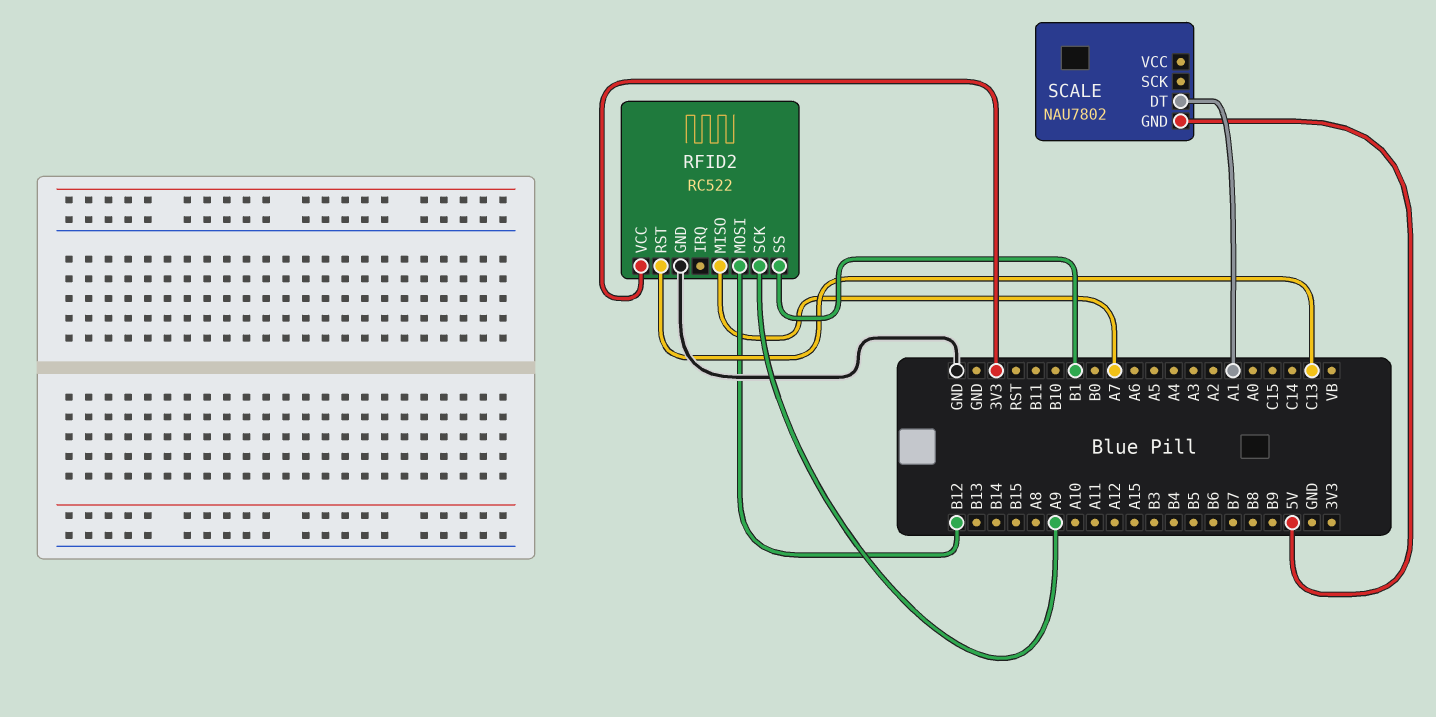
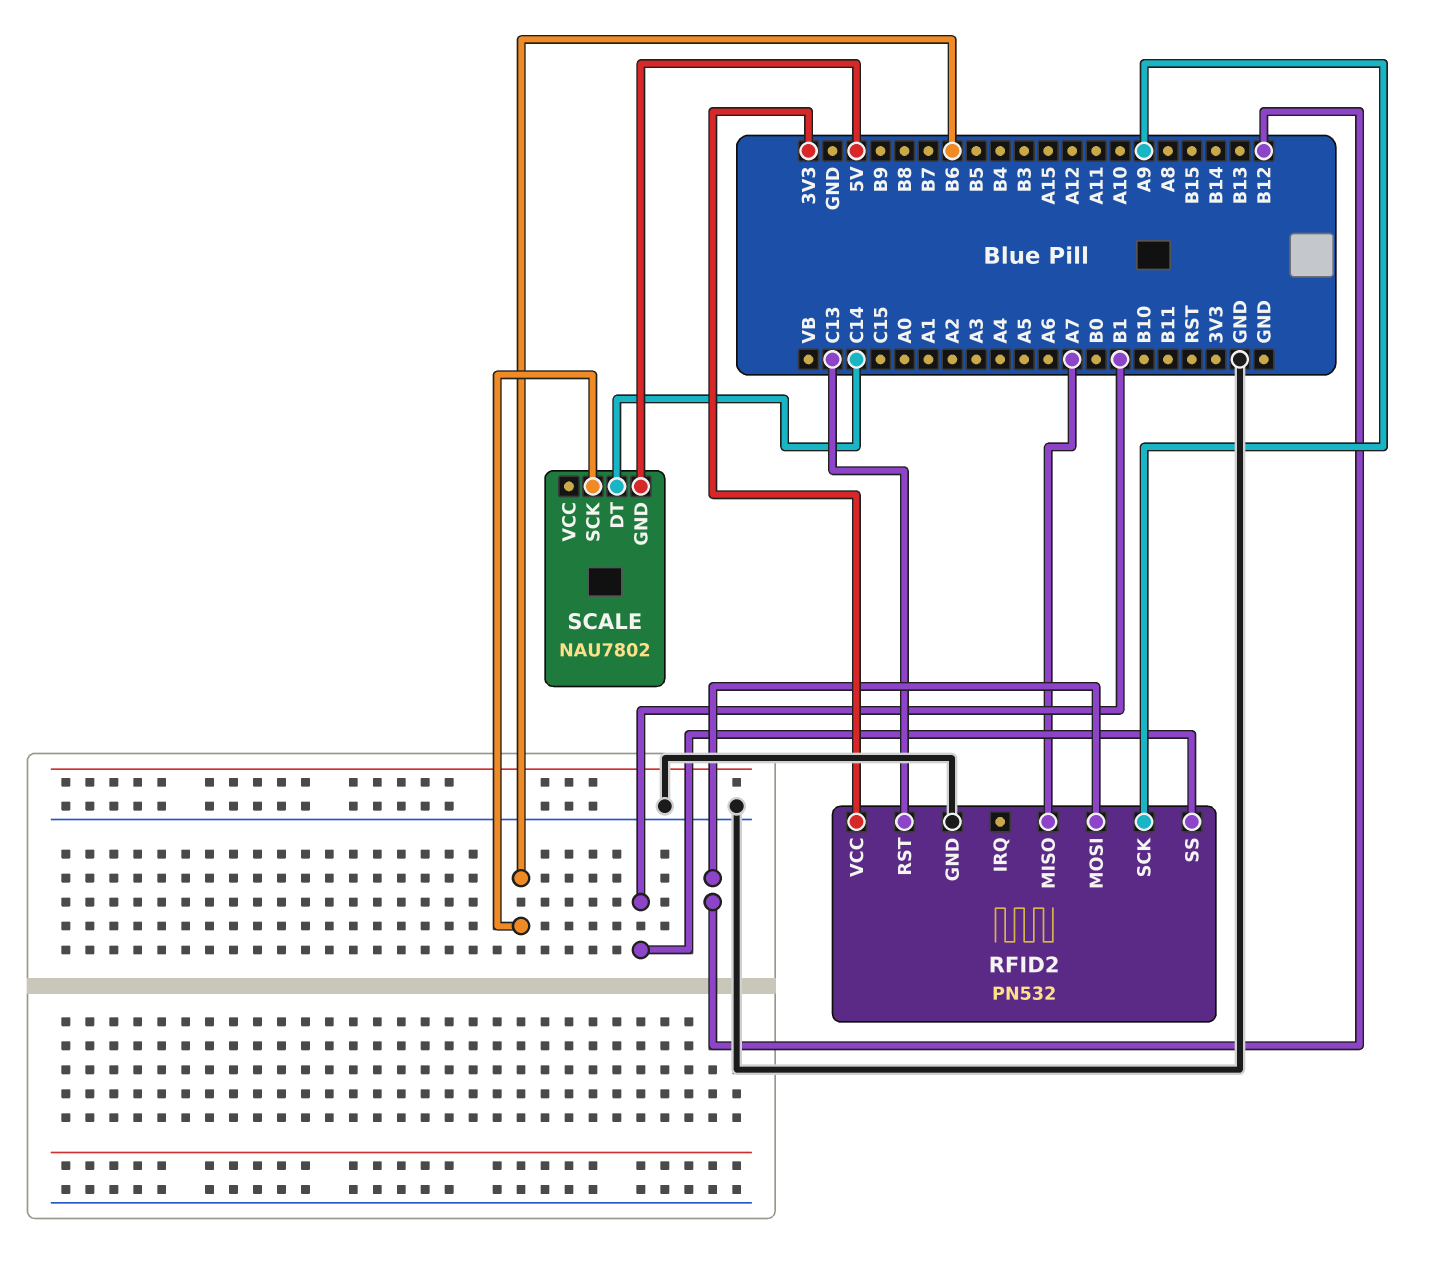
RFID2: RC522 -> PN532
SCALE pin DT: A1 -> C14
SCALE pin SCK: none -> B6

